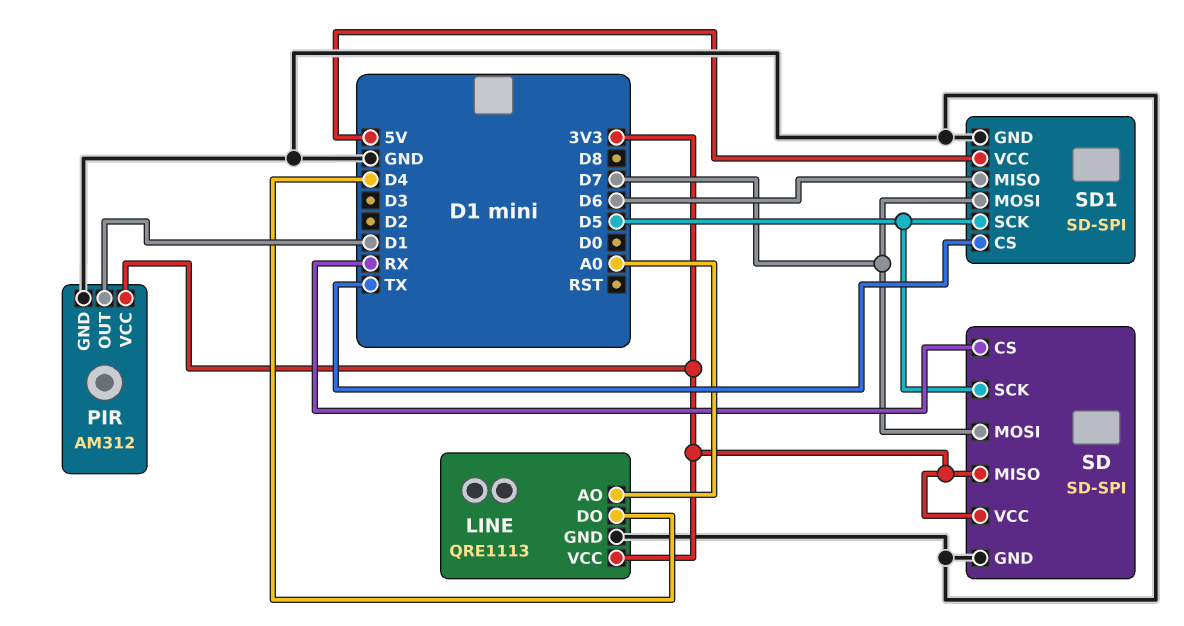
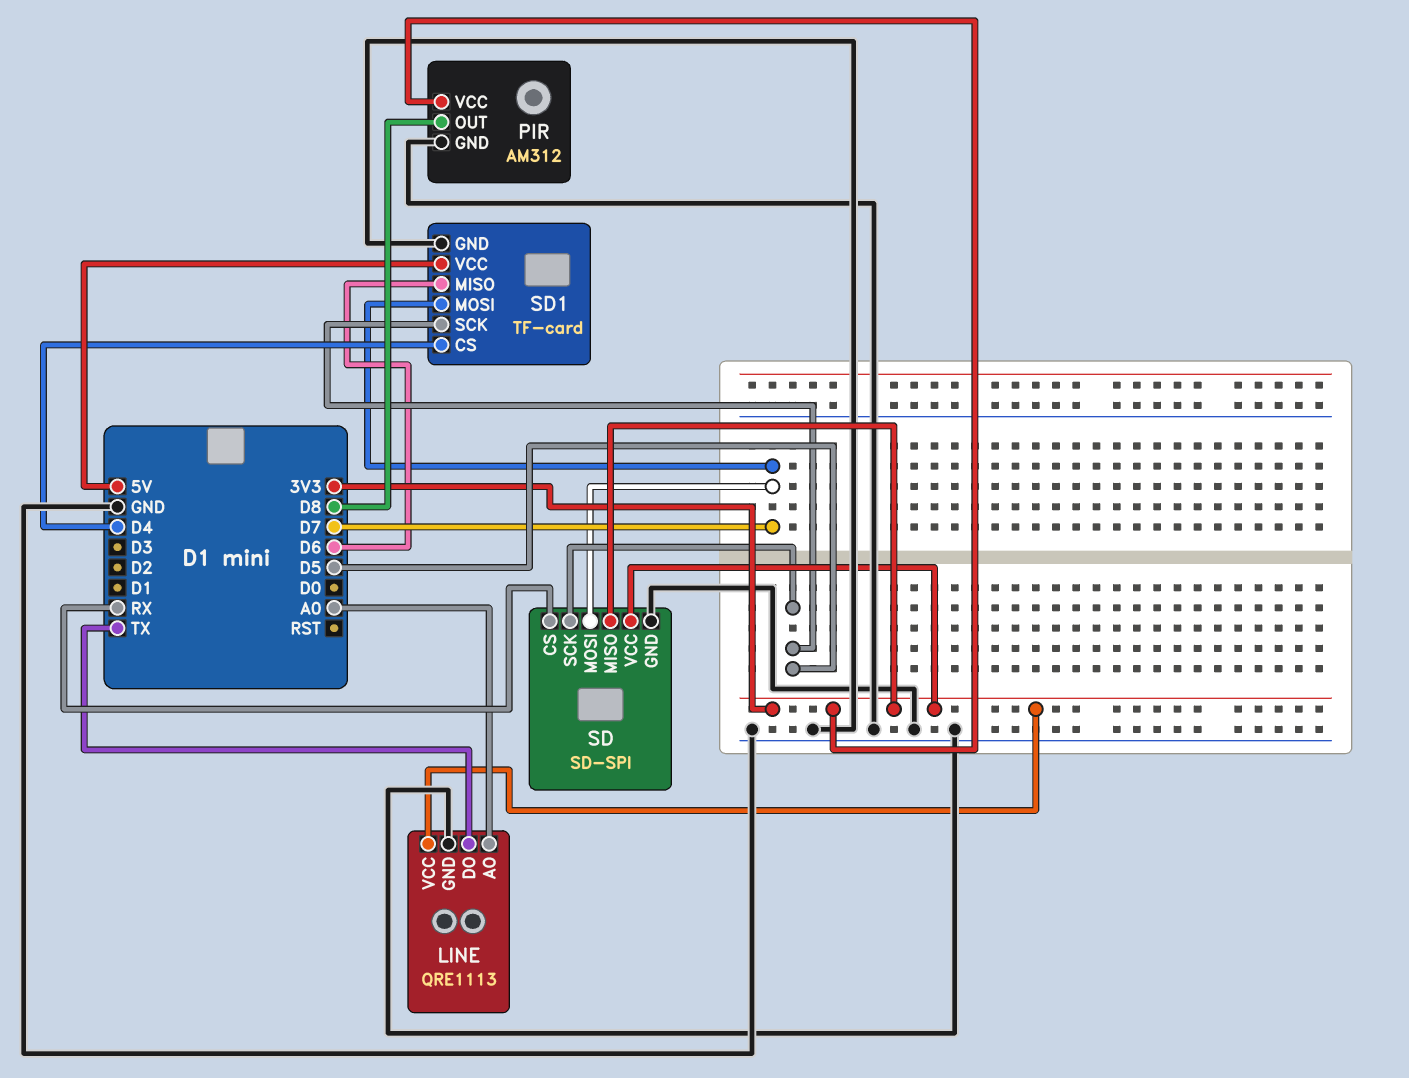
LINE pin DO: D4 -> TX
PIR pin OUT: D1 -> D8
SD1: SD-SPI -> TF-card
SD1 pin CS: TX -> D4

